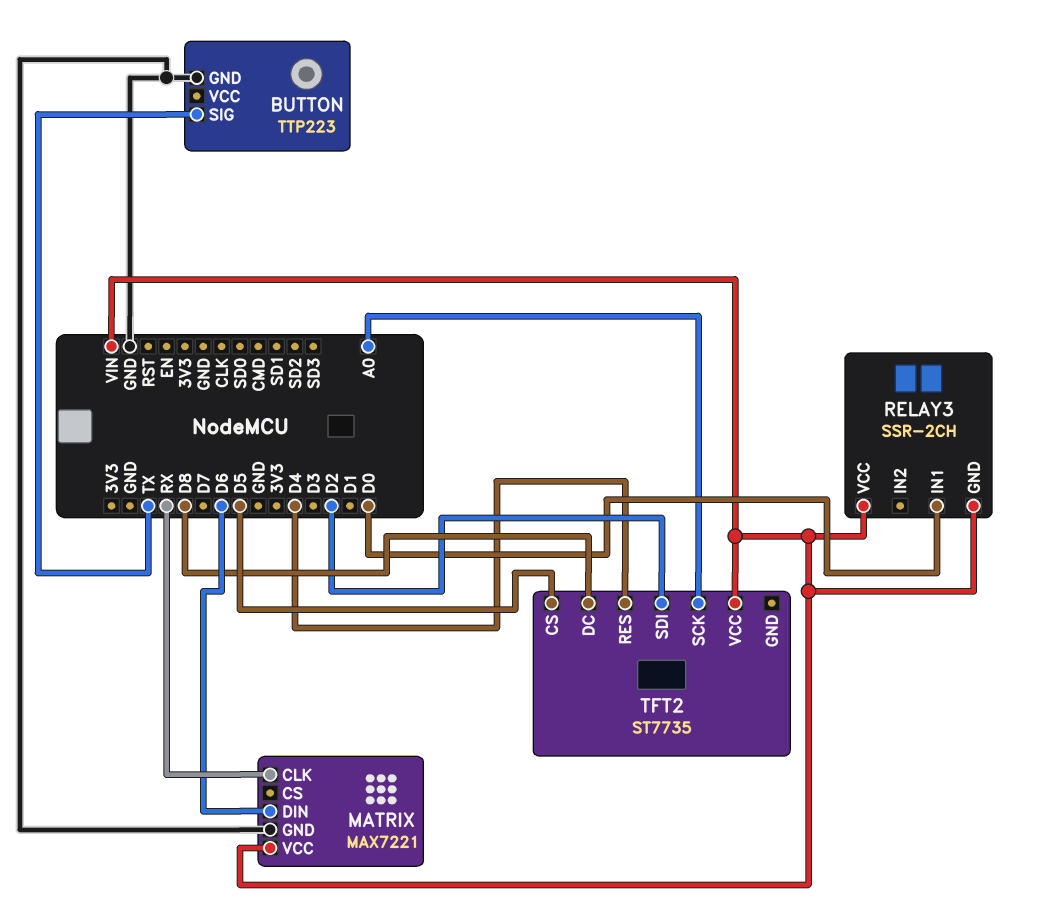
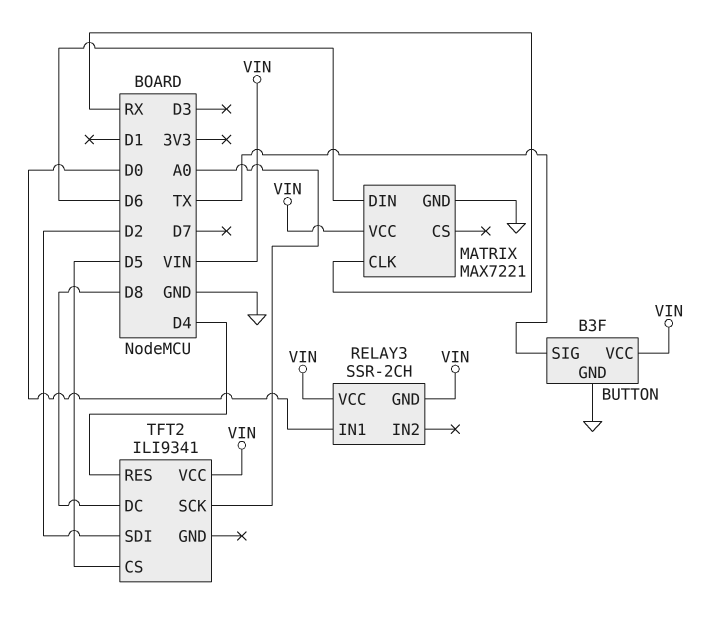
BUTTON: TTP223 -> B3F
BUTTON pin VCC: none -> VIN
TFT2: ST7735 -> ILI9341

